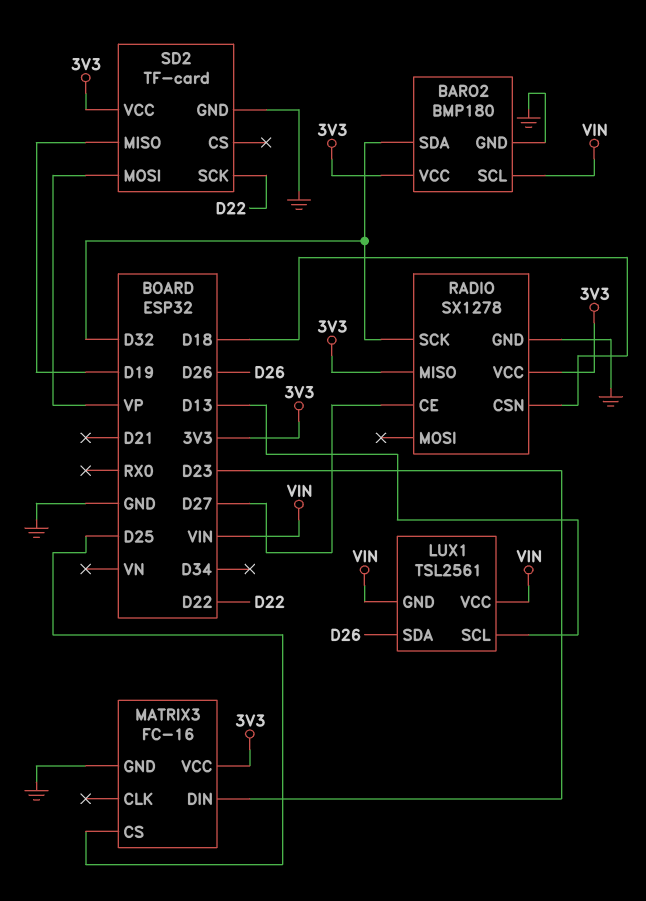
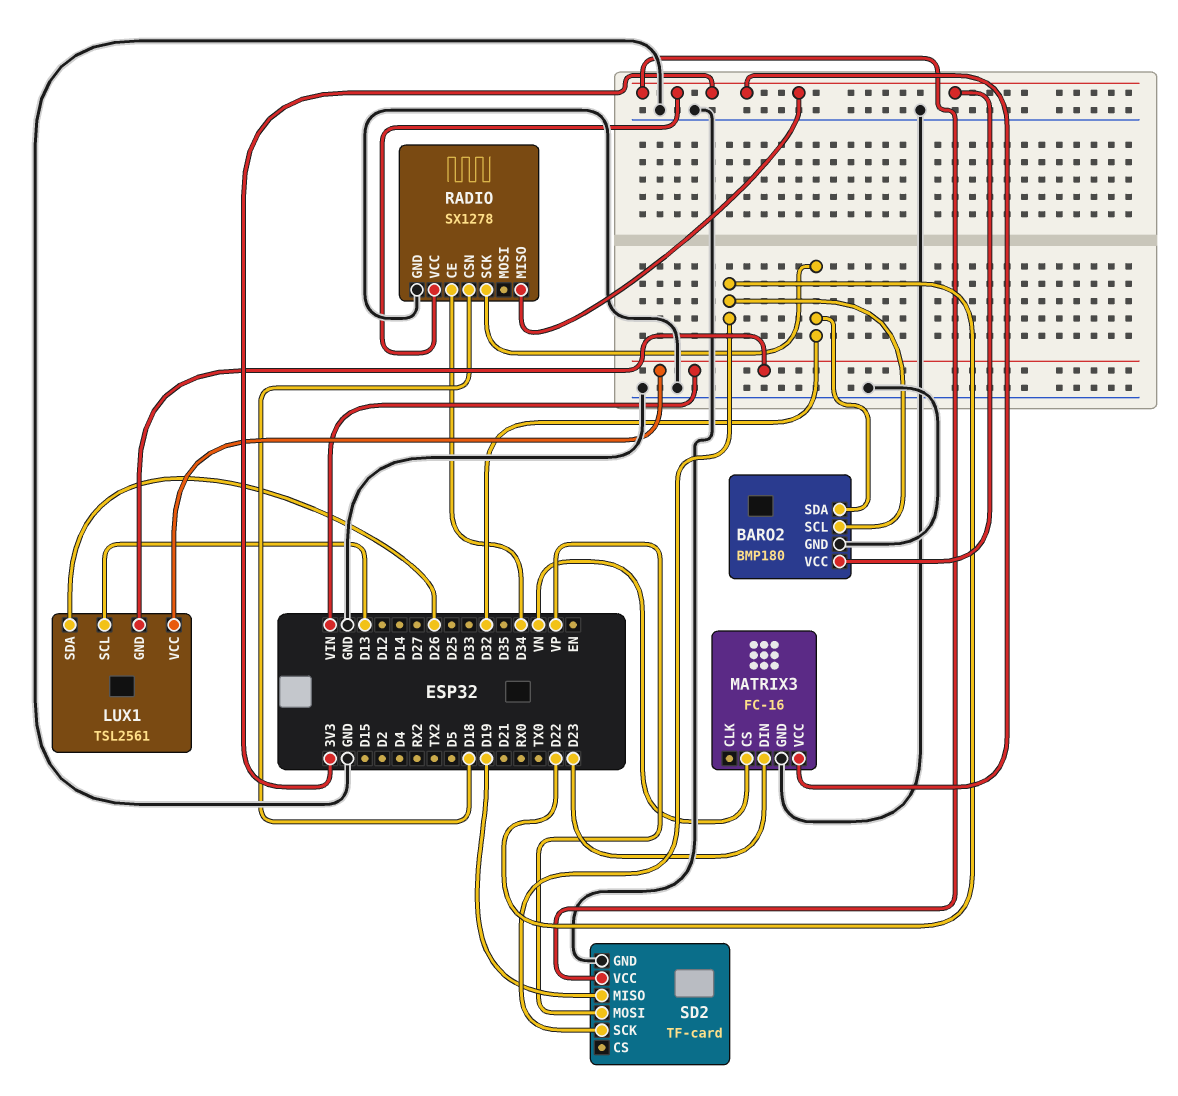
BARO2 pin SCL: VIN -> D22
MATRIX3 pin CS: D25 -> VN
RADIO pin CE: D27 -> D34

